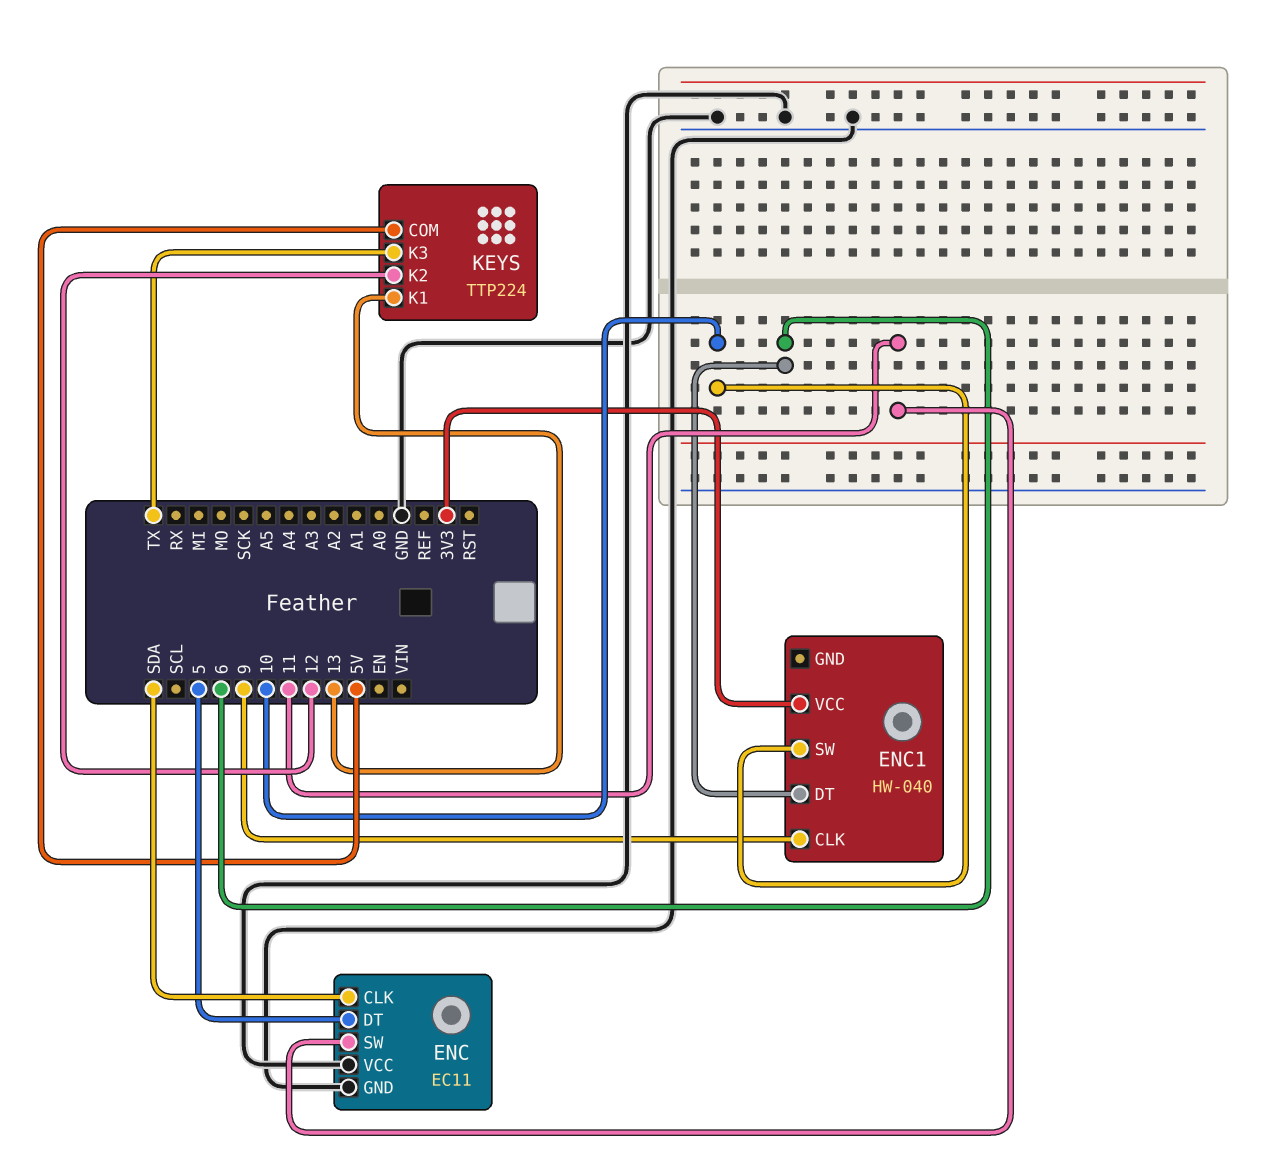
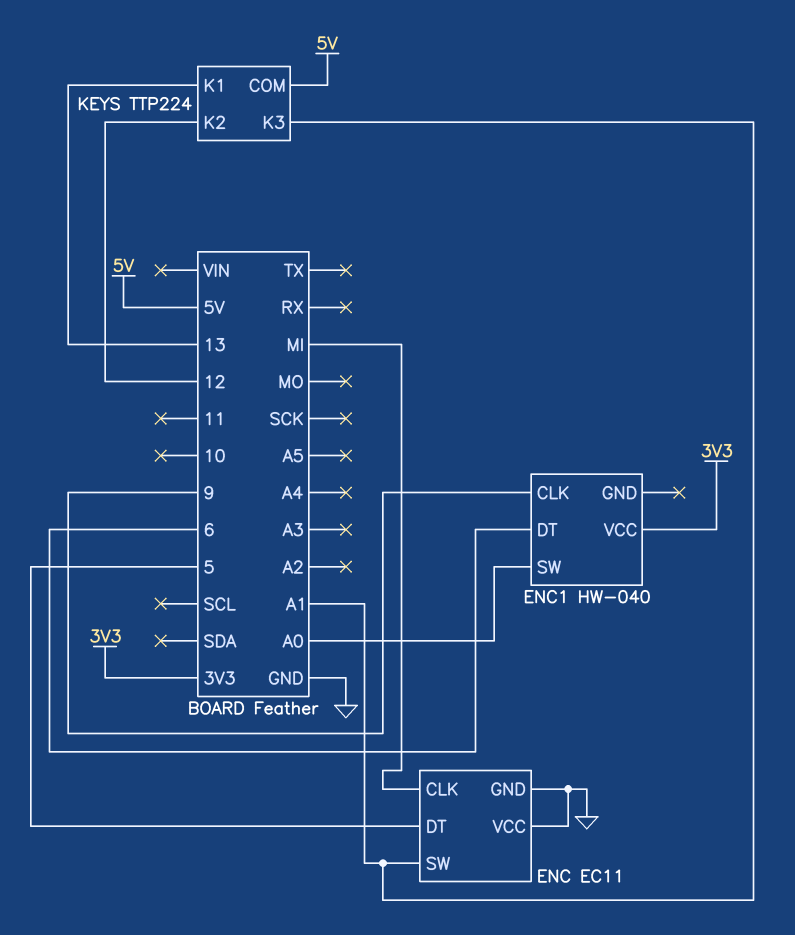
ENC pin CLK: SDA -> MI
ENC pin SW: 11 -> A1
ENC1 pin SW: 10 -> A0
KEYS pin K3: TX -> A1

